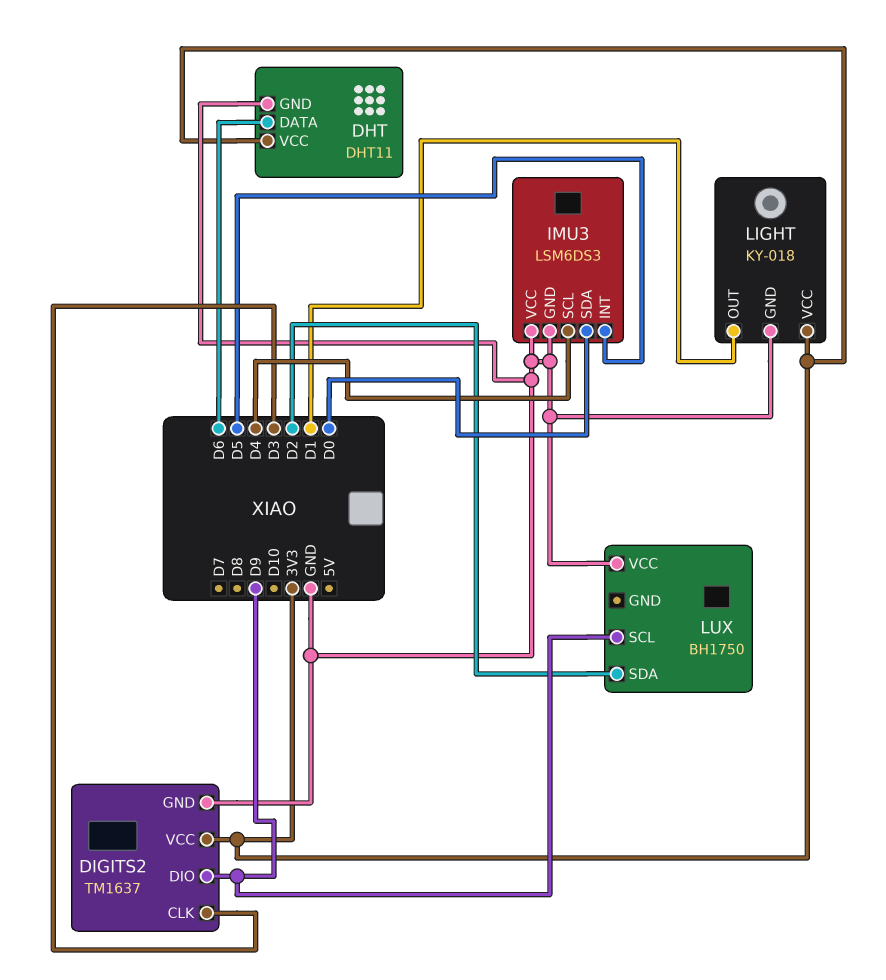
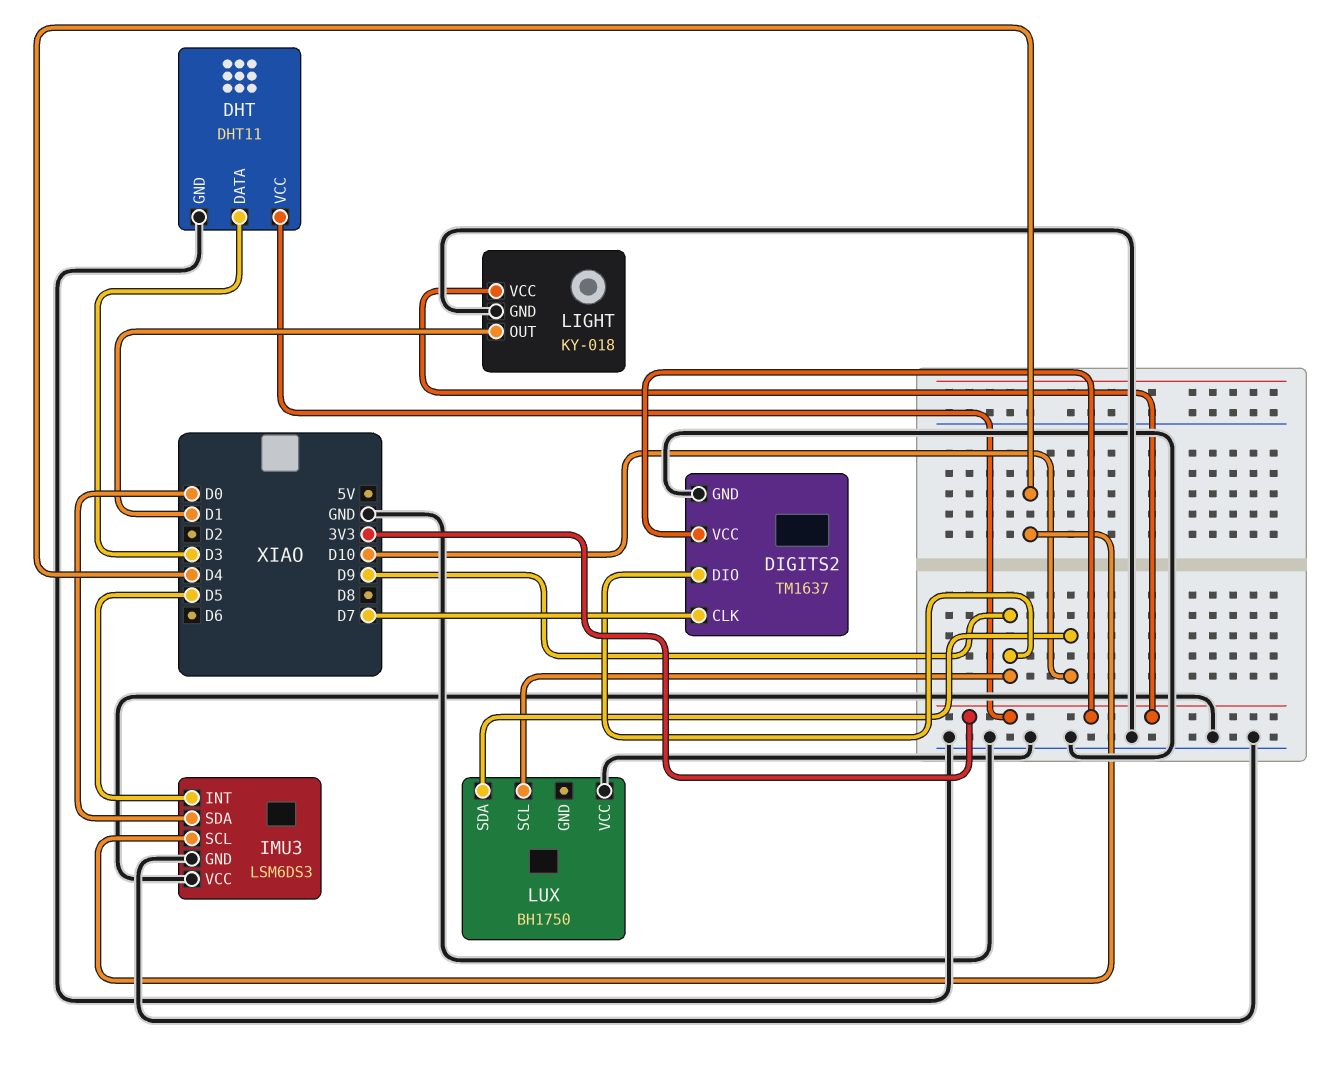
DHT pin DATA: D6 -> D3
DIGITS2 pin CLK: D3 -> D7
LUX pin SDA: D2 -> D10

